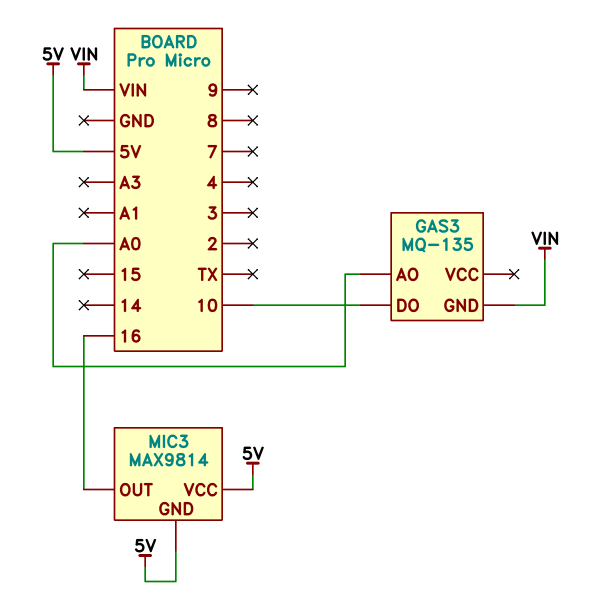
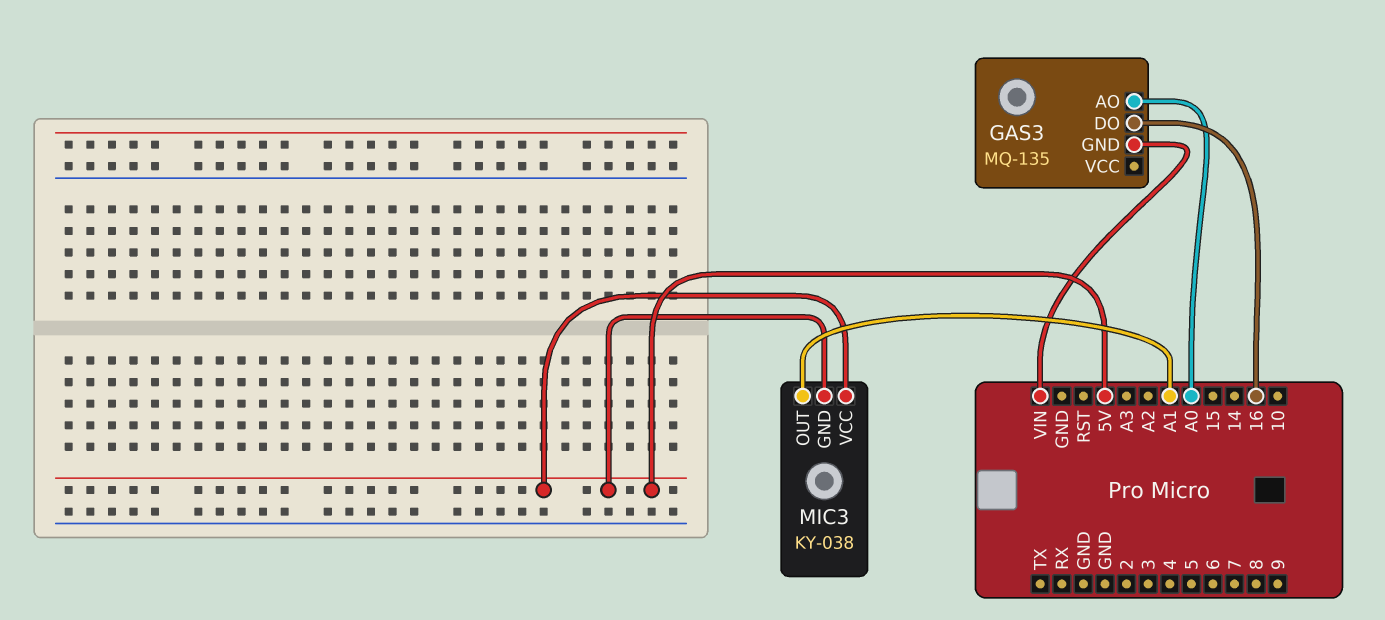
GAS3 pin DO: 10 -> 16
MIC3: MAX9814 -> KY-038
MIC3 pin OUT: 16 -> A1

